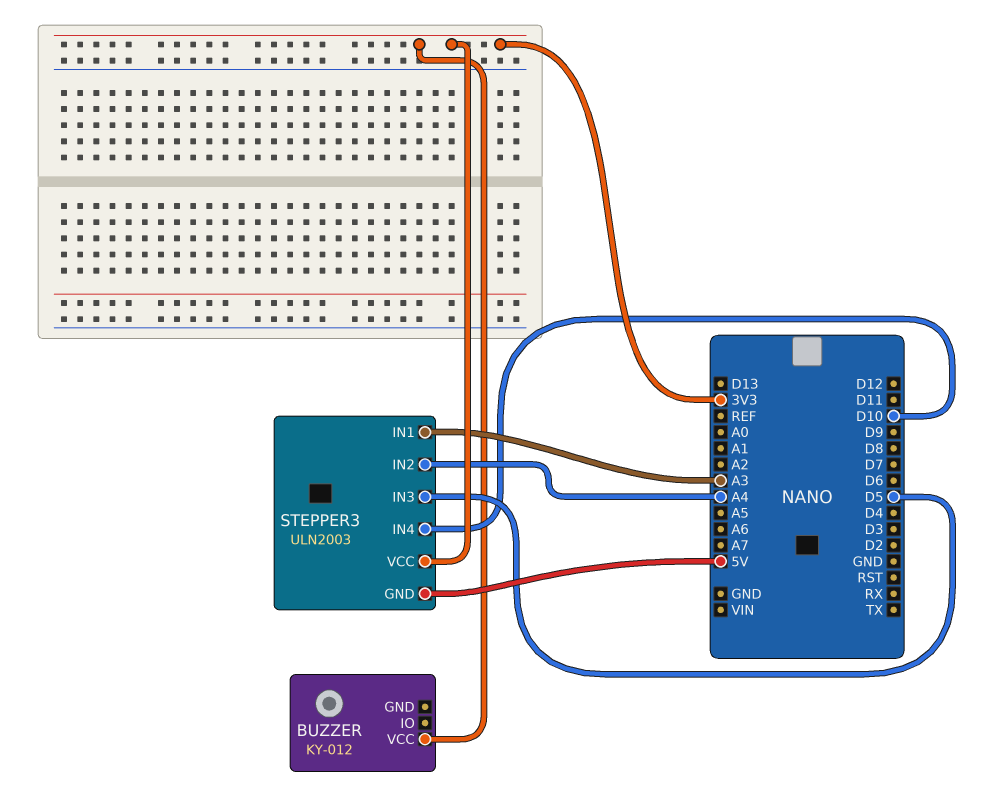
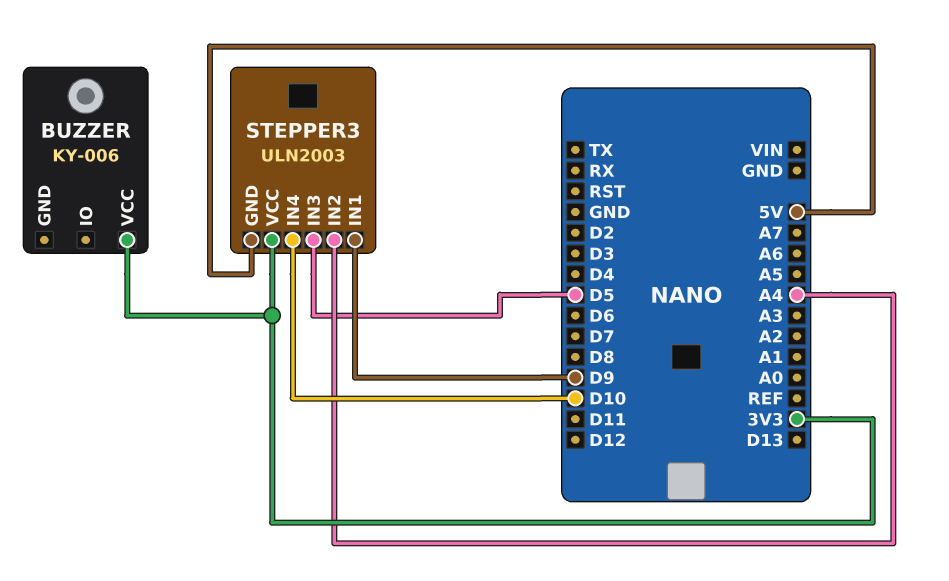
BUZZER: KY-012 -> KY-006
STEPPER3 pin IN1: A3 -> D9

